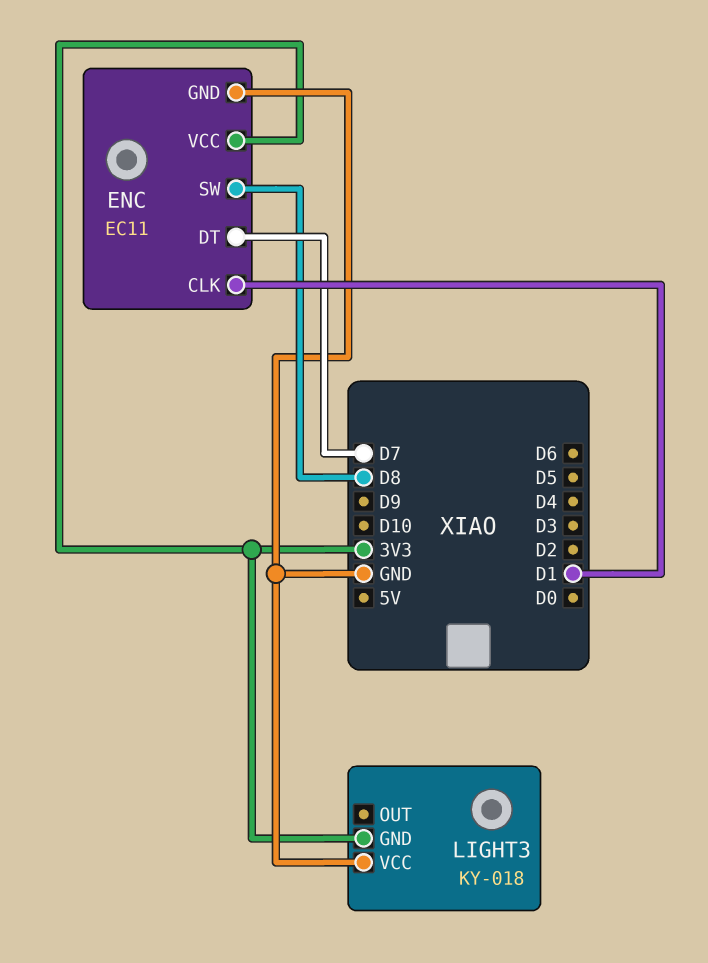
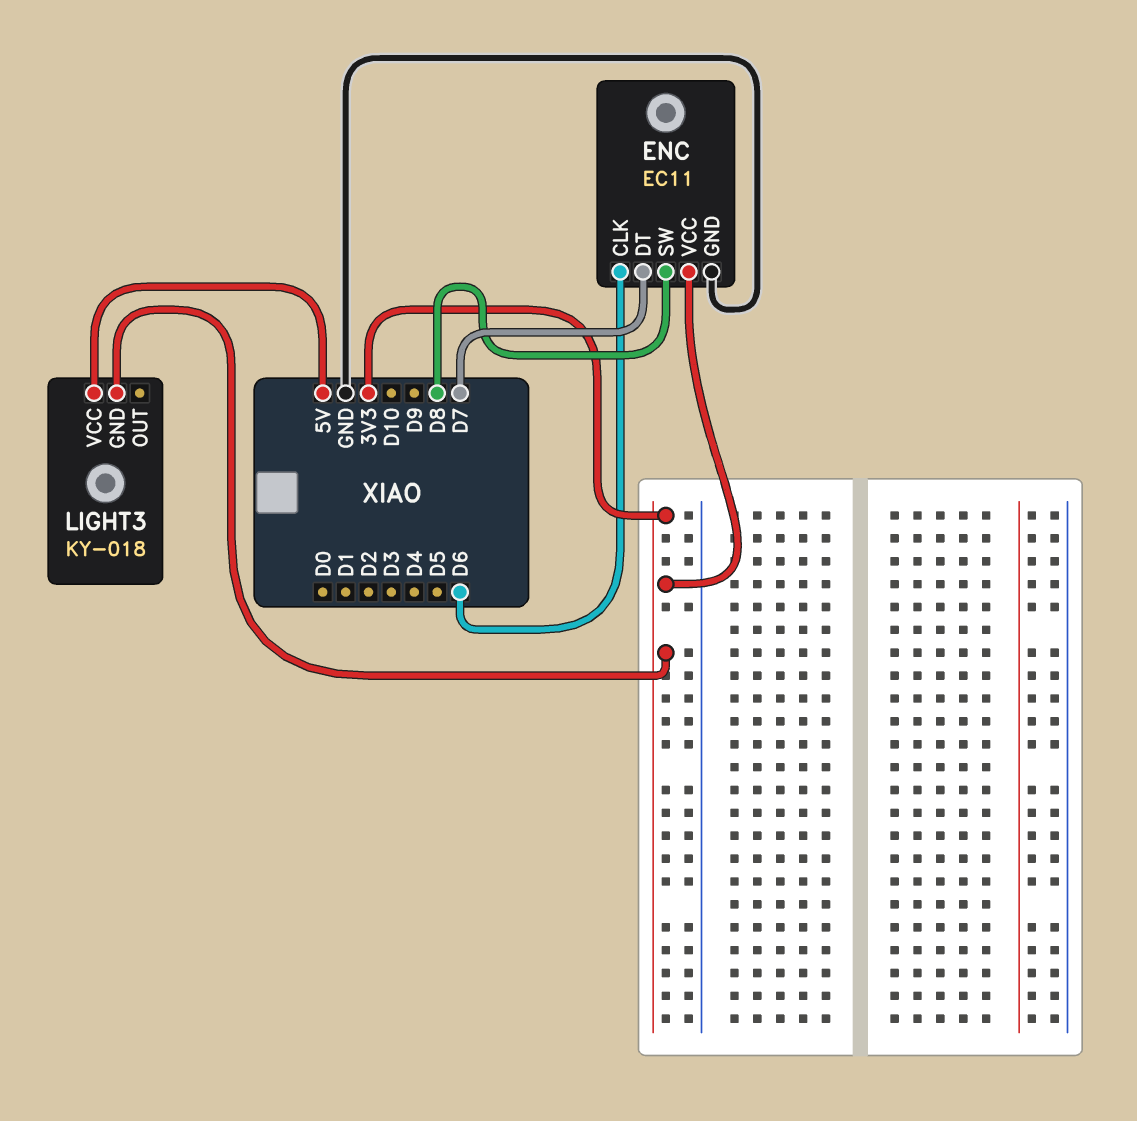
ENC pin CLK: D1 -> D6
LIGHT3 pin VCC: GND -> 5V

